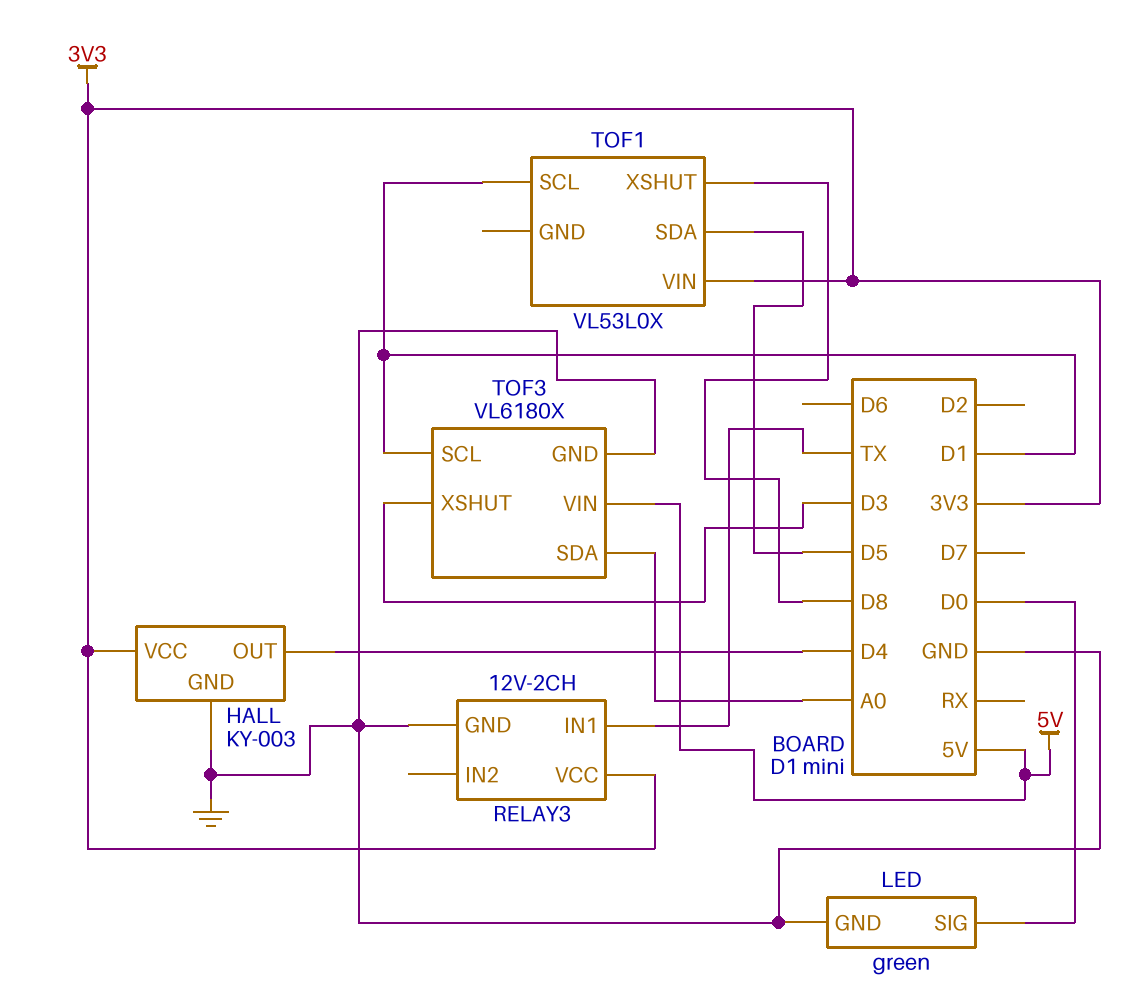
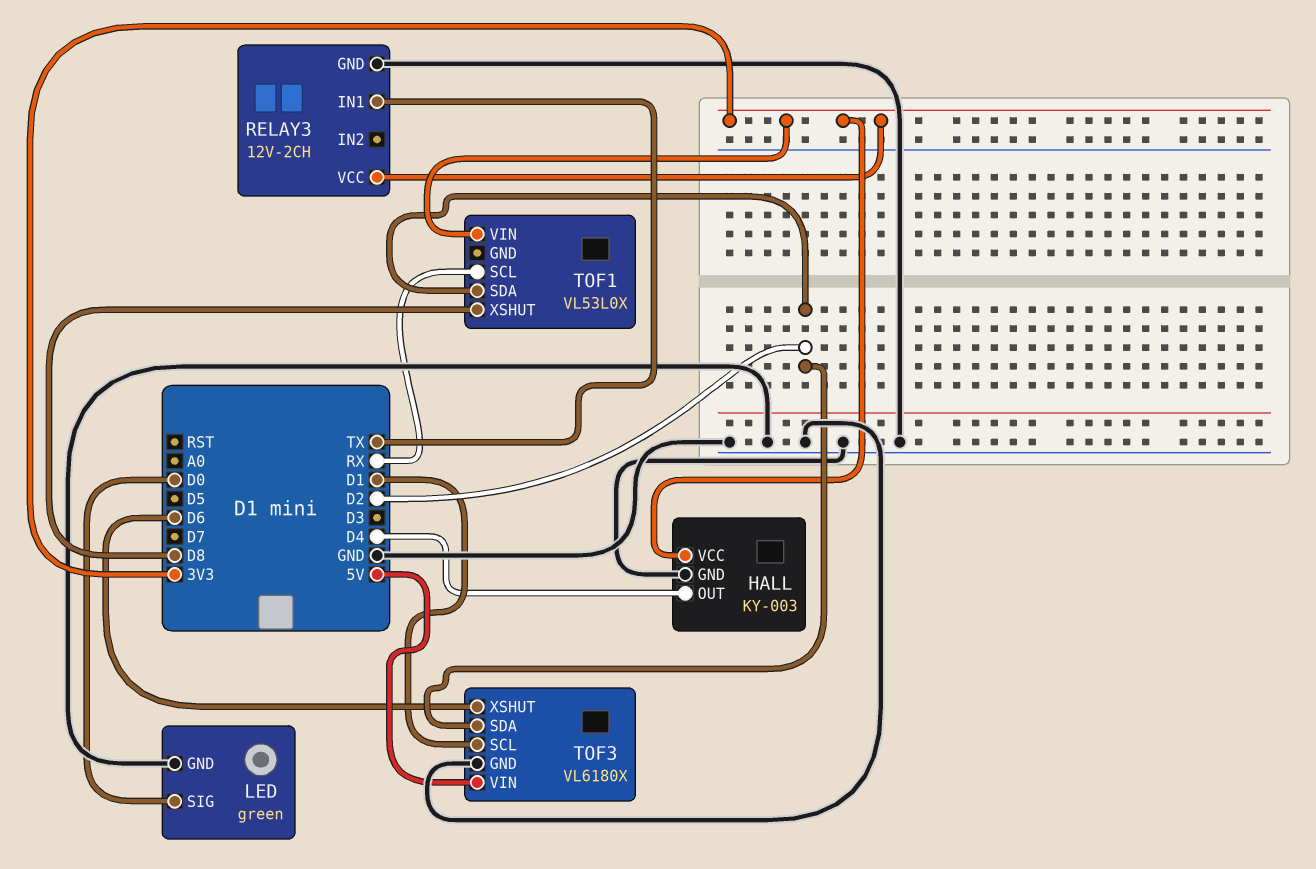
TOF1 pin SCL: D1 -> RX
TOF1 pin SDA: D5 -> D2
TOF3 pin SDA: A0 -> D2
TOF3 pin XSHUT: D3 -> D6

